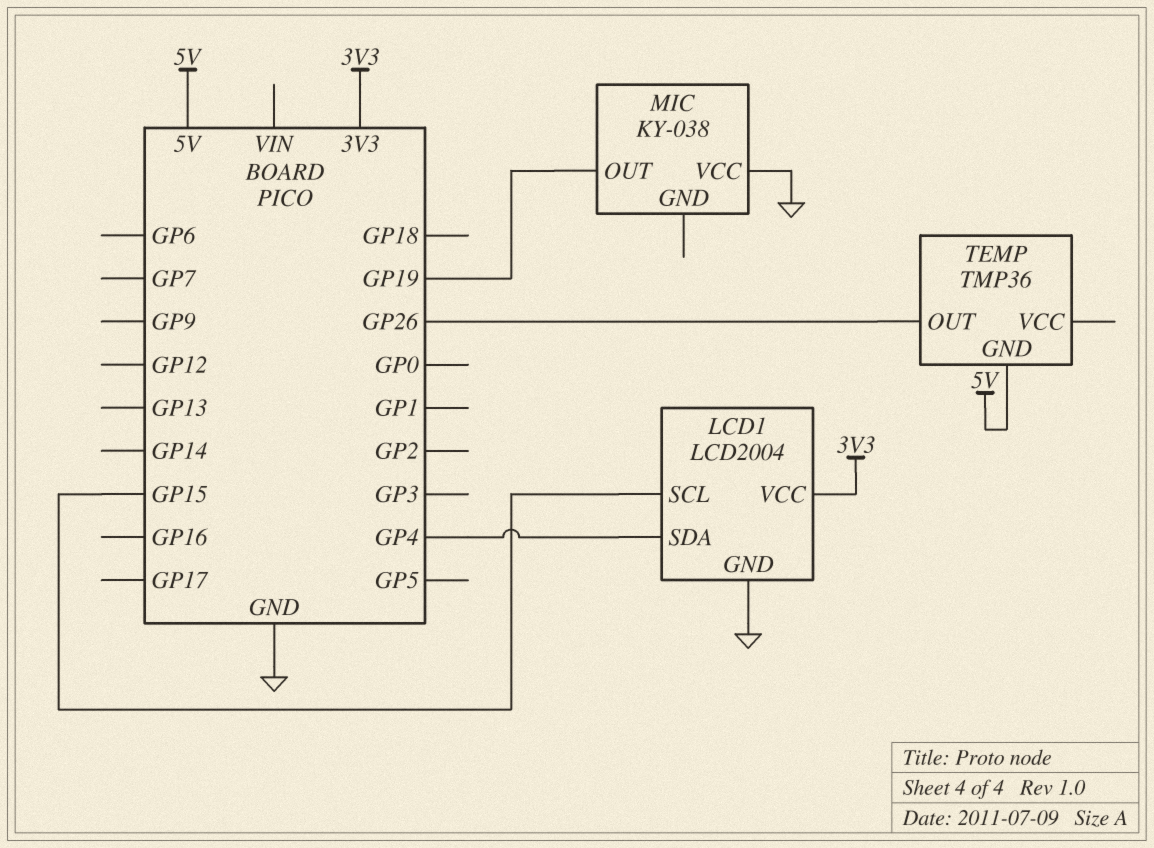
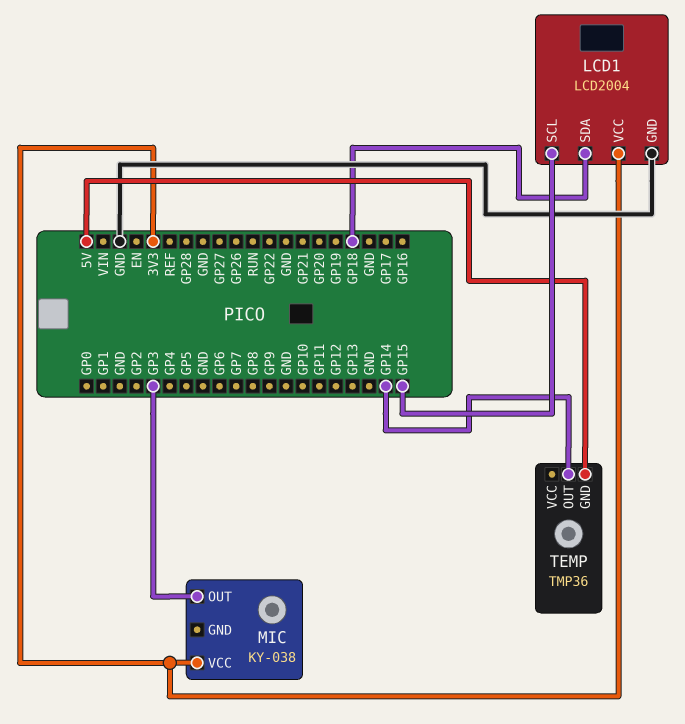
LCD1 pin SDA: GP4 -> GP18
MIC pin OUT: GP19 -> GP3
MIC pin VCC: GND -> 3V3
TEMP pin OUT: GP26 -> GP14

